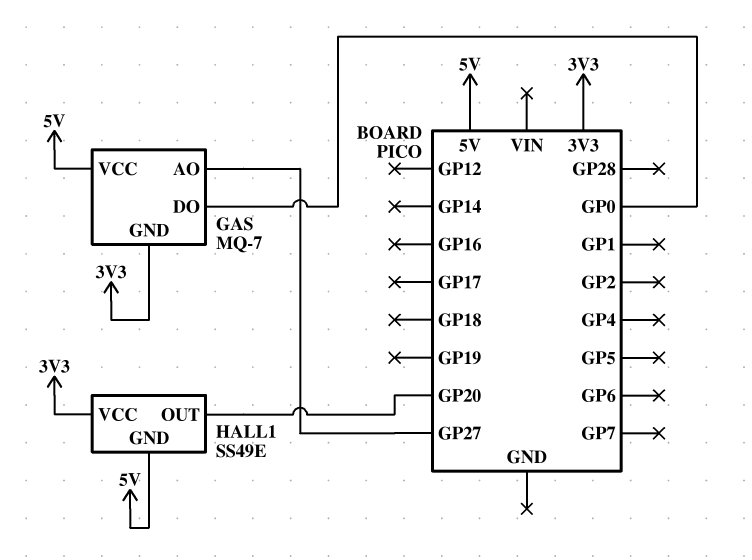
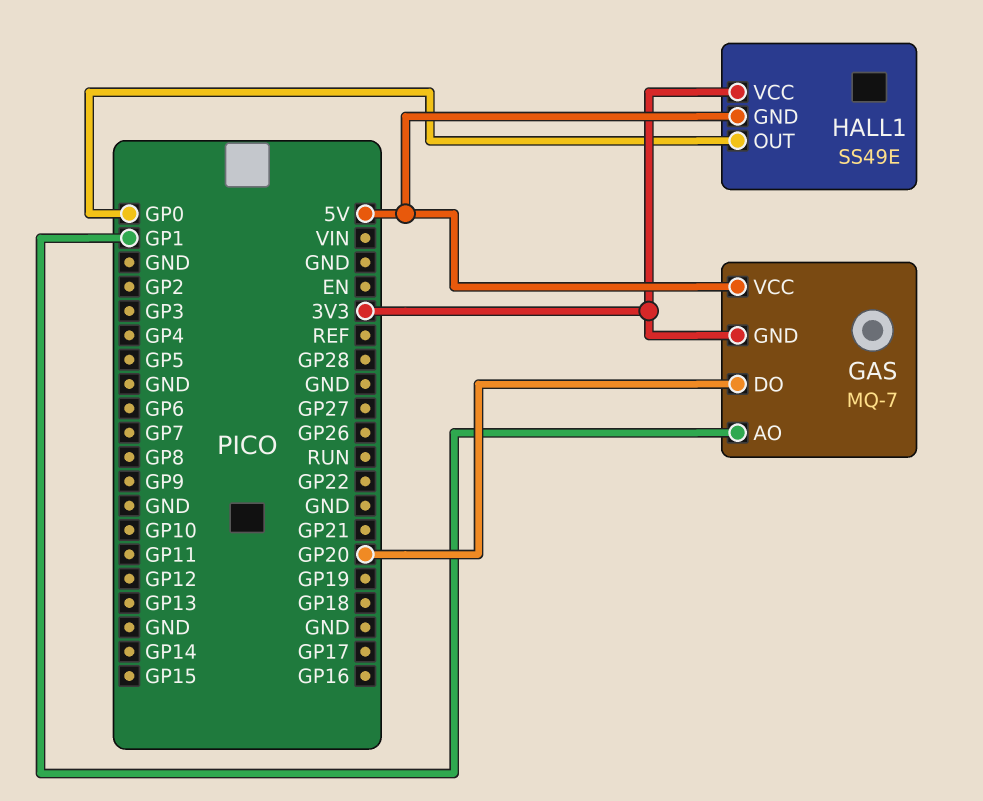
GAS pin AO: GP27 -> GP1
GAS pin DO: GP0 -> GP20
HALL1 pin OUT: GP20 -> GP0

